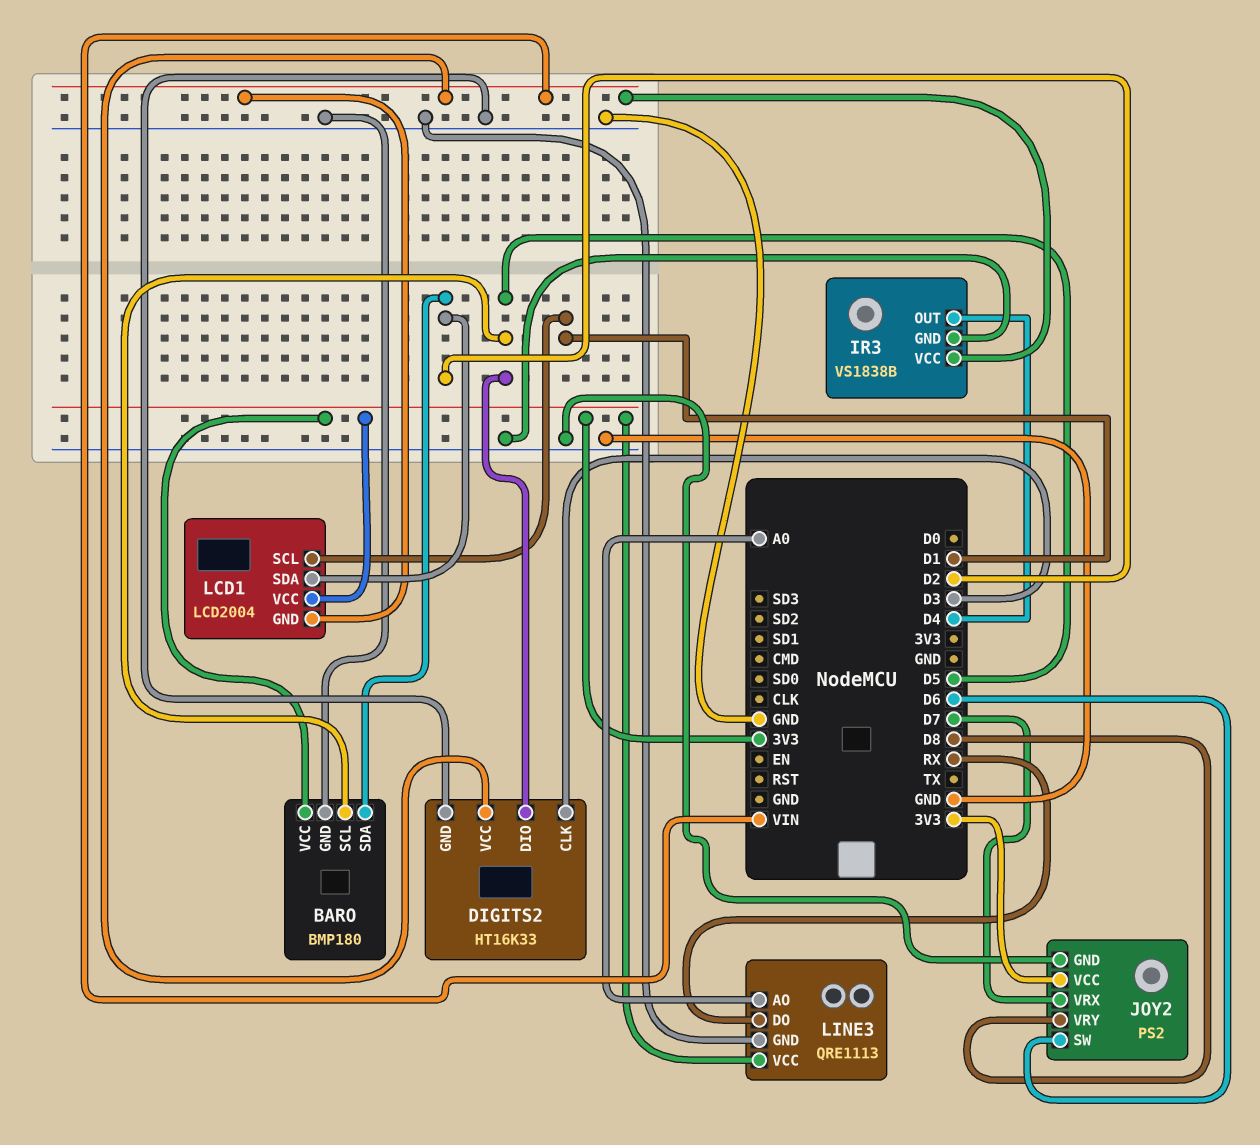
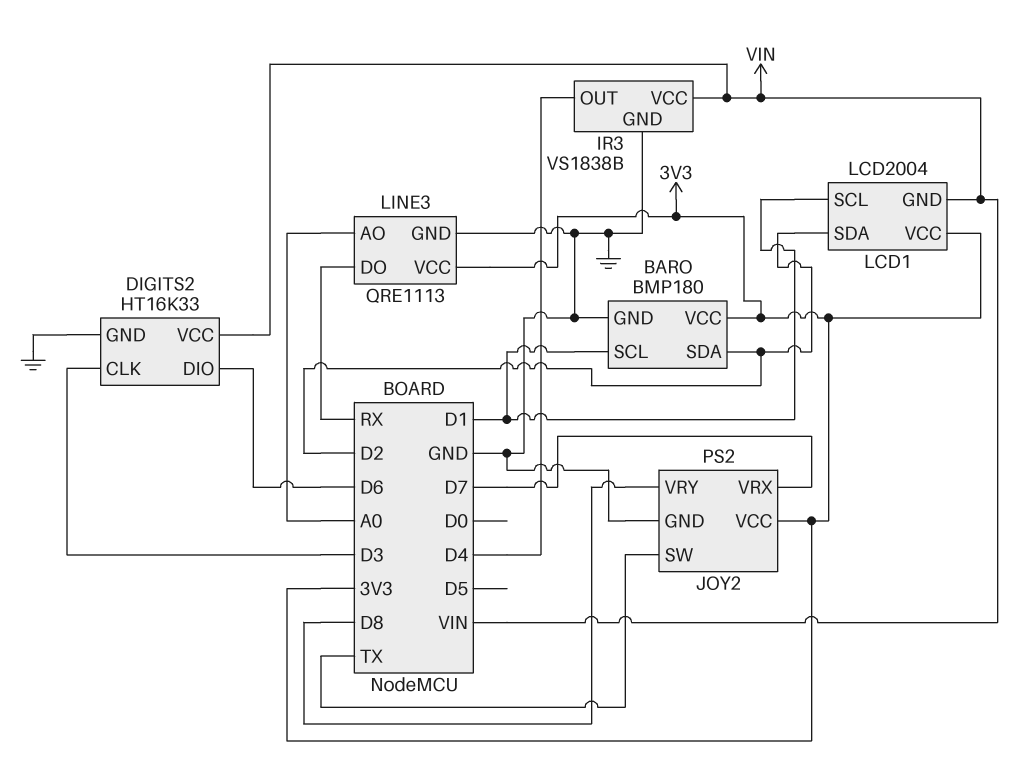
BARO pin SCL: D5 -> D1
DIGITS2 pin DIO: D5 -> D6
JOY2 pin SW: D6 -> TX

